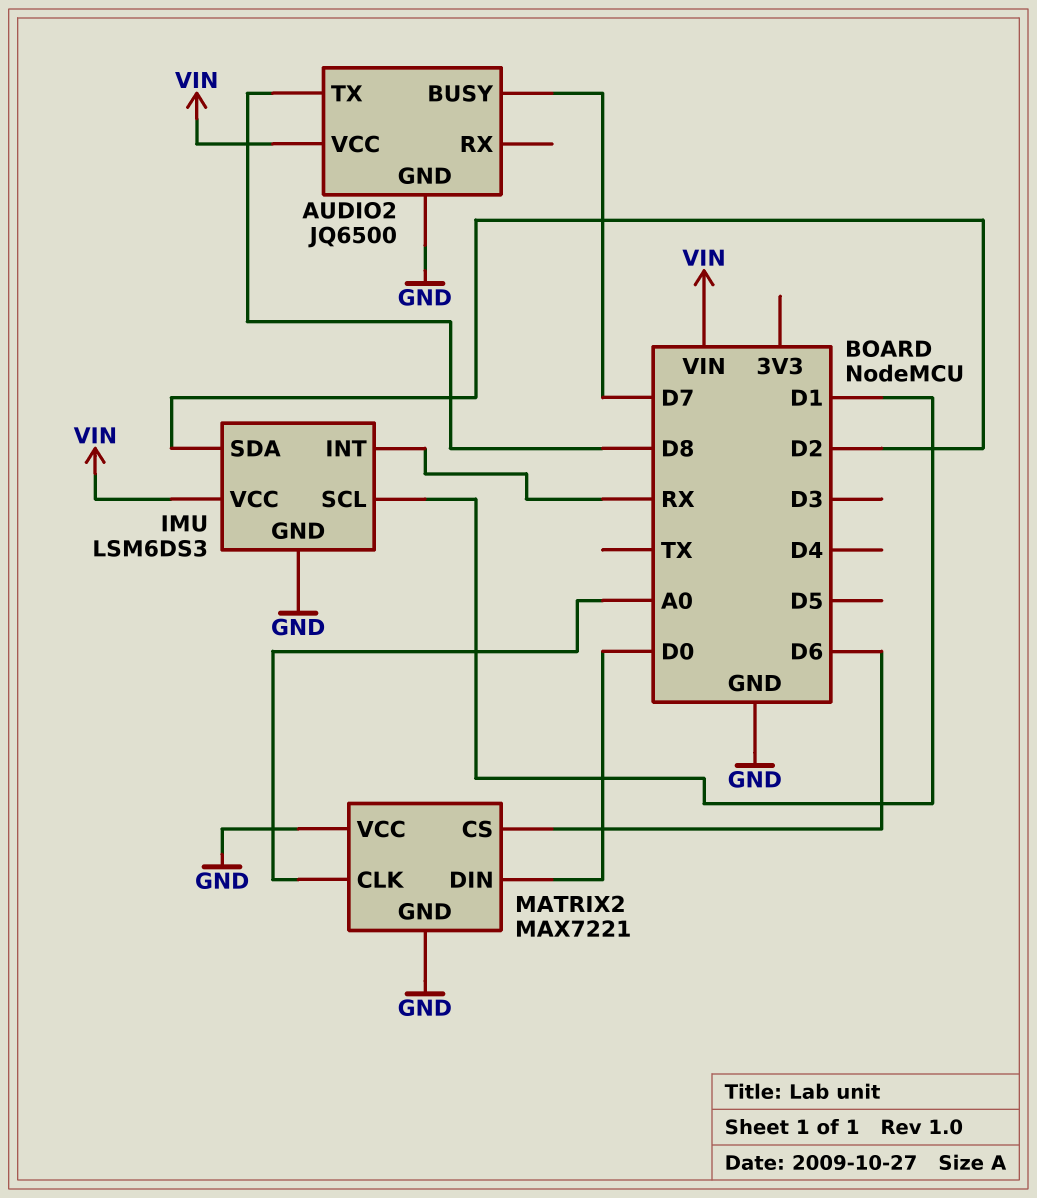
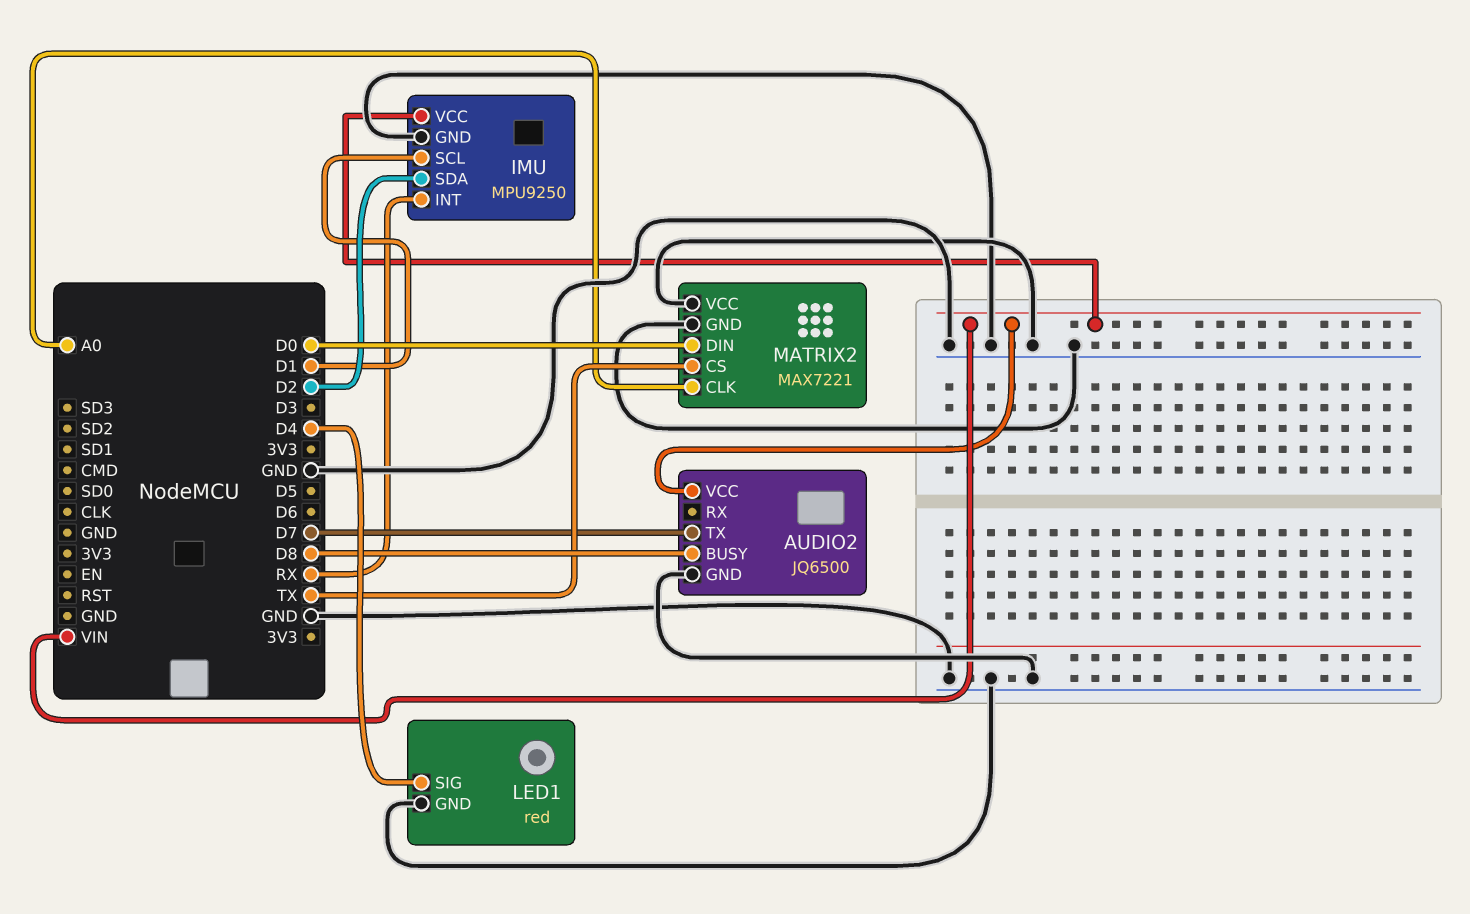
AUDIO2 pin BUSY: D7 -> D8
AUDIO2 pin TX: D8 -> D7
IMU: LSM6DS3 -> MPU9250
LED1: none -> red
LED1 pin GND: none -> GND
LED1 pin SIG: none -> D4
MATRIX2 pin CS: D6 -> TX

